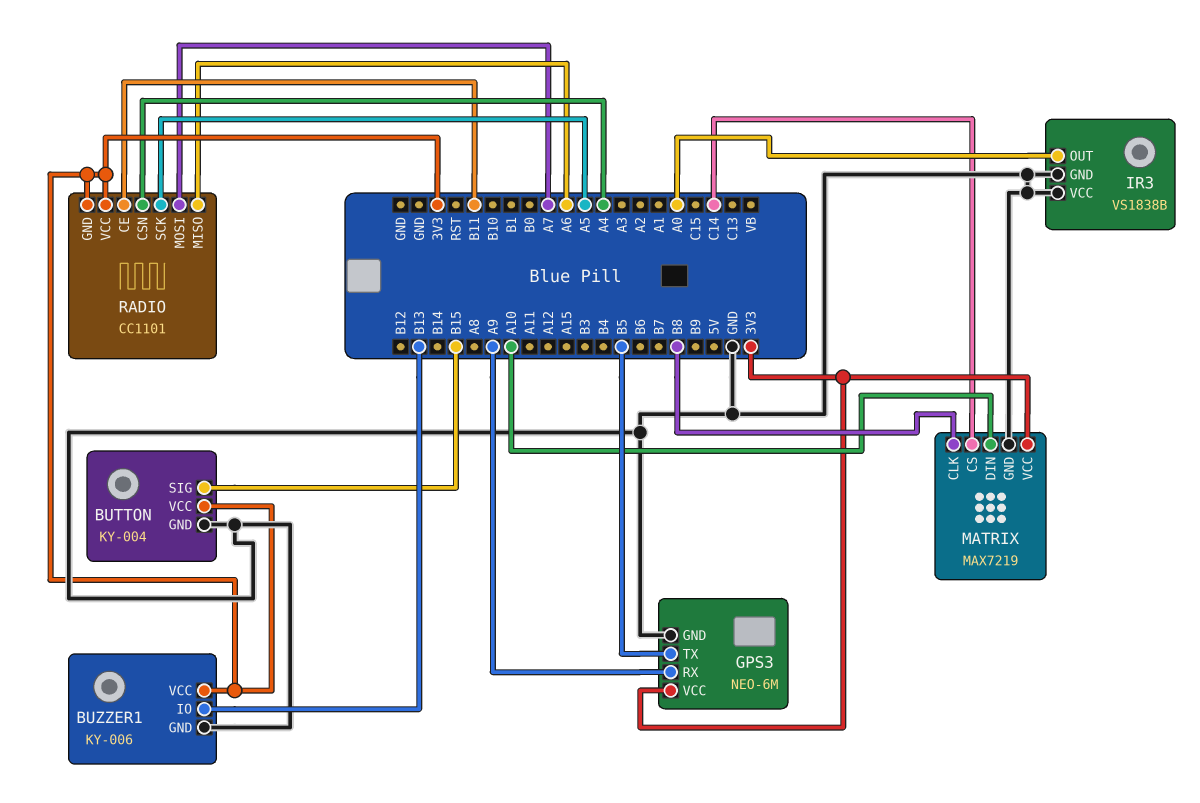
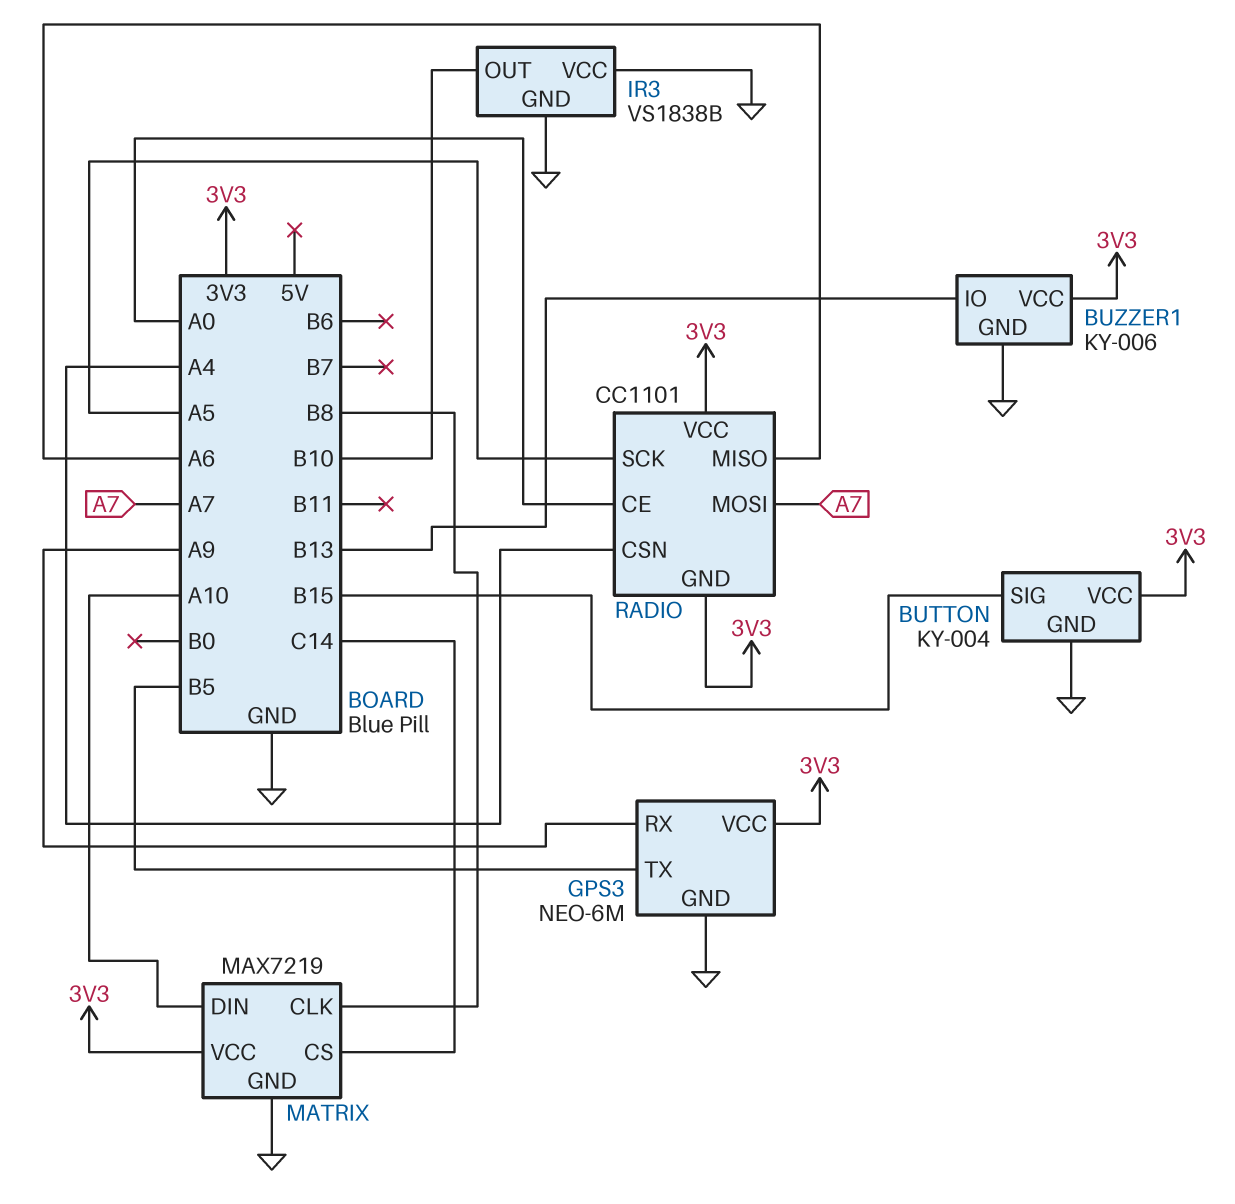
IR3 pin OUT: A0 -> B10
RADIO pin CE: B11 -> A0

